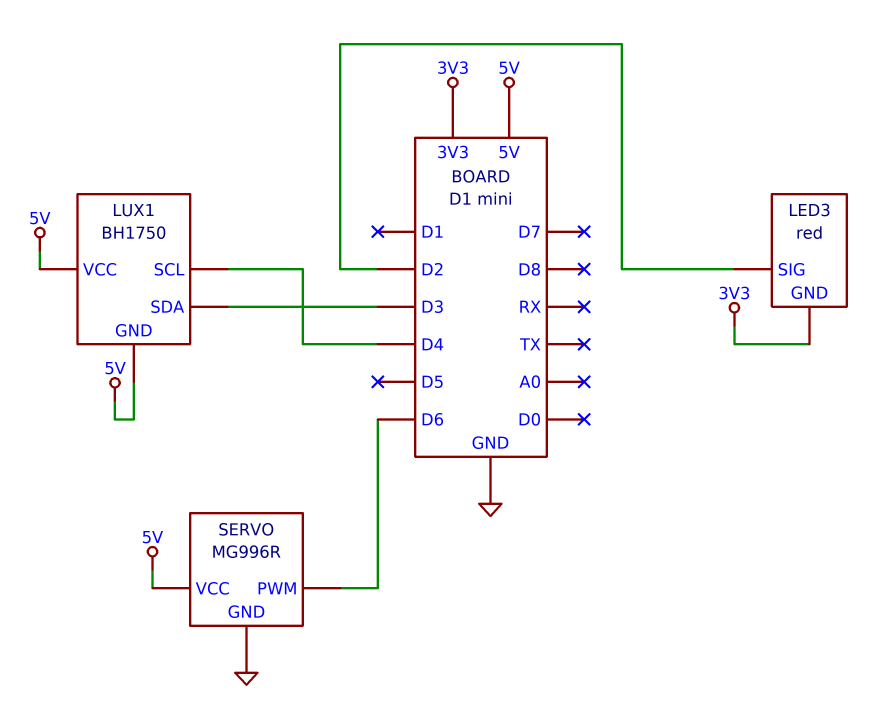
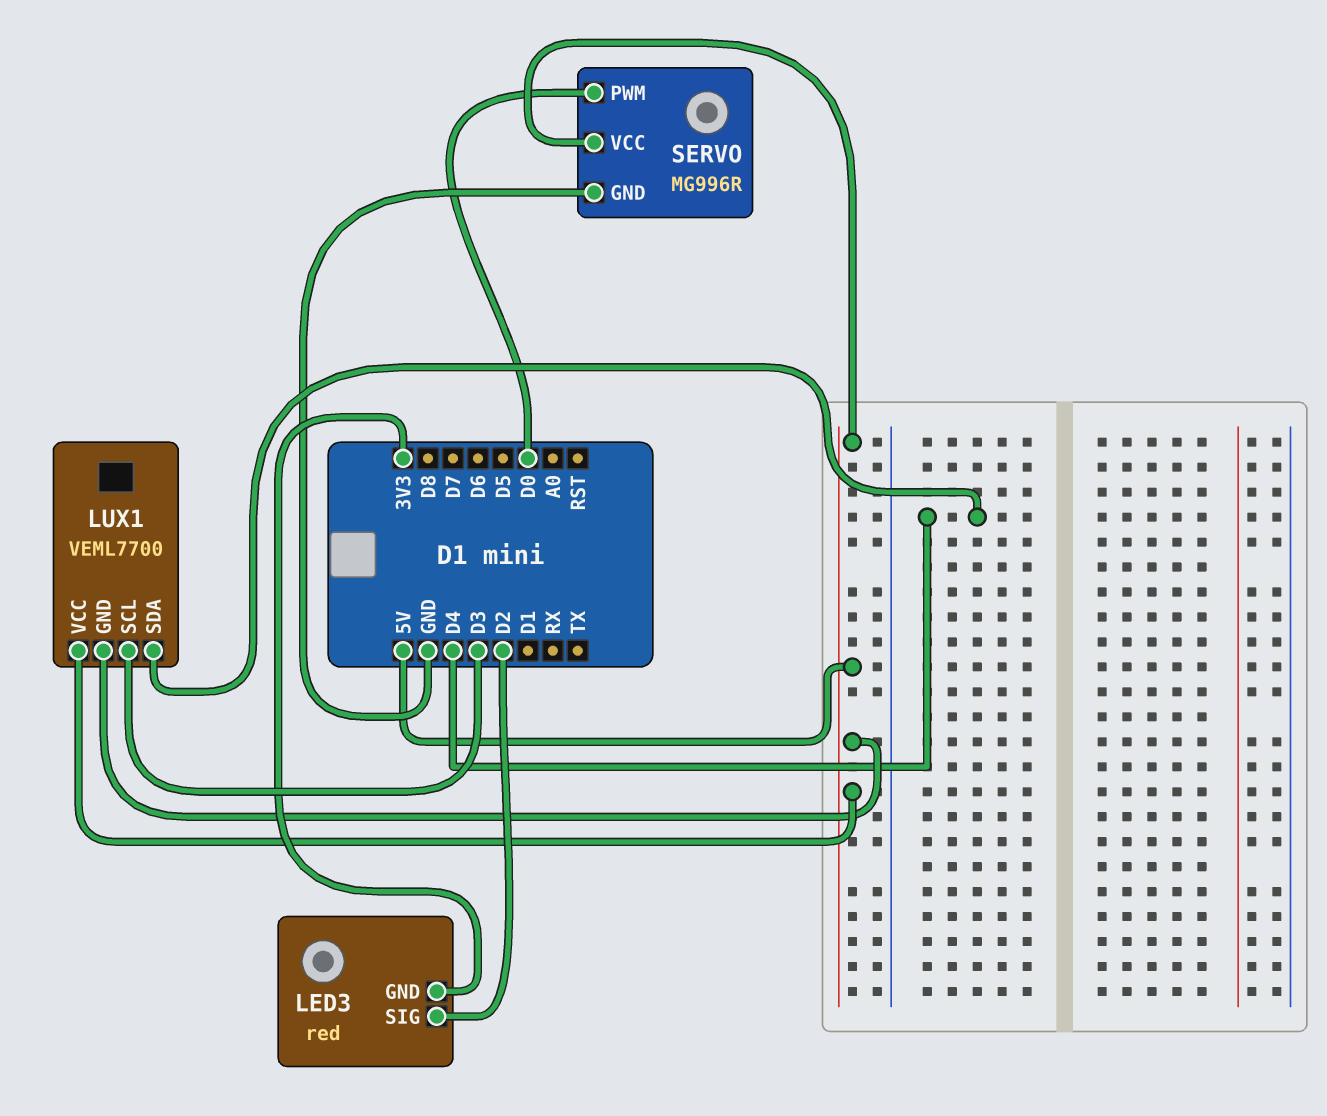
LUX1: BH1750 -> VEML7700
LUX1 pin SCL: D4 -> D3
LUX1 pin SDA: D3 -> D4
SERVO pin PWM: D6 -> D0

